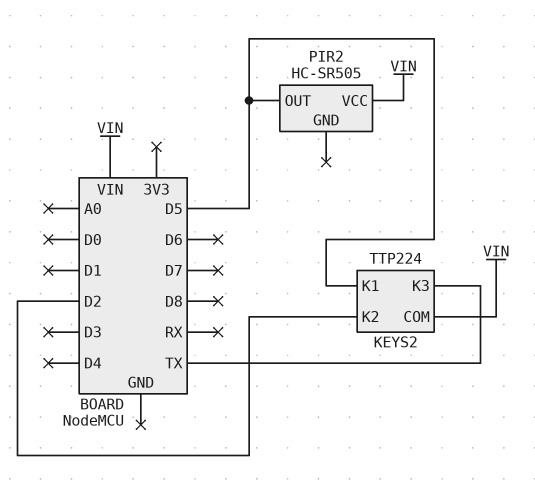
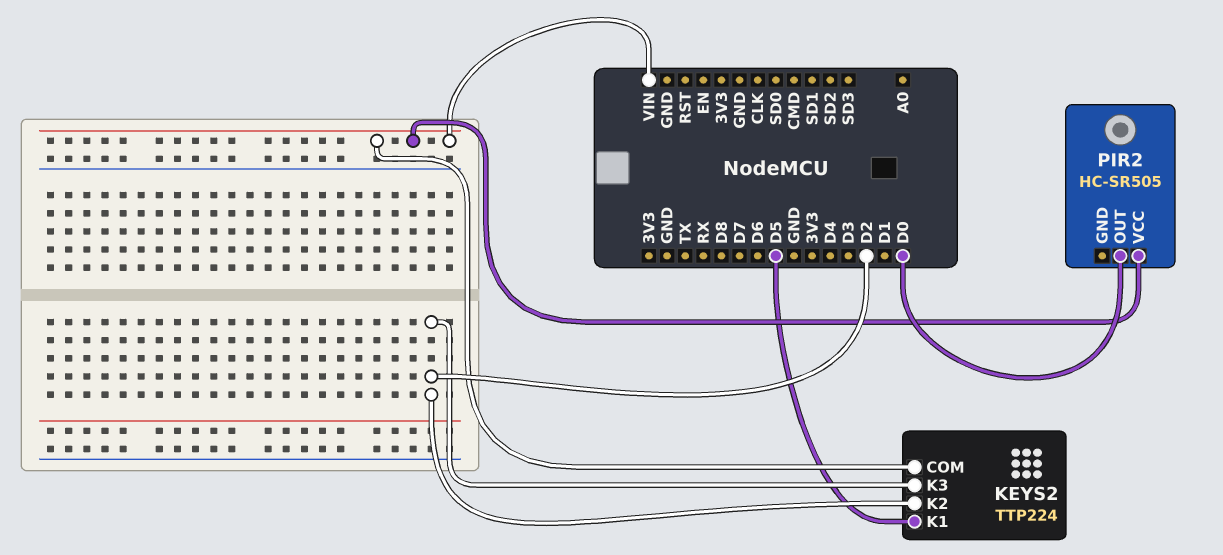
KEYS2 pin K3: TX -> D2
PIR2 pin OUT: D5 -> D0

